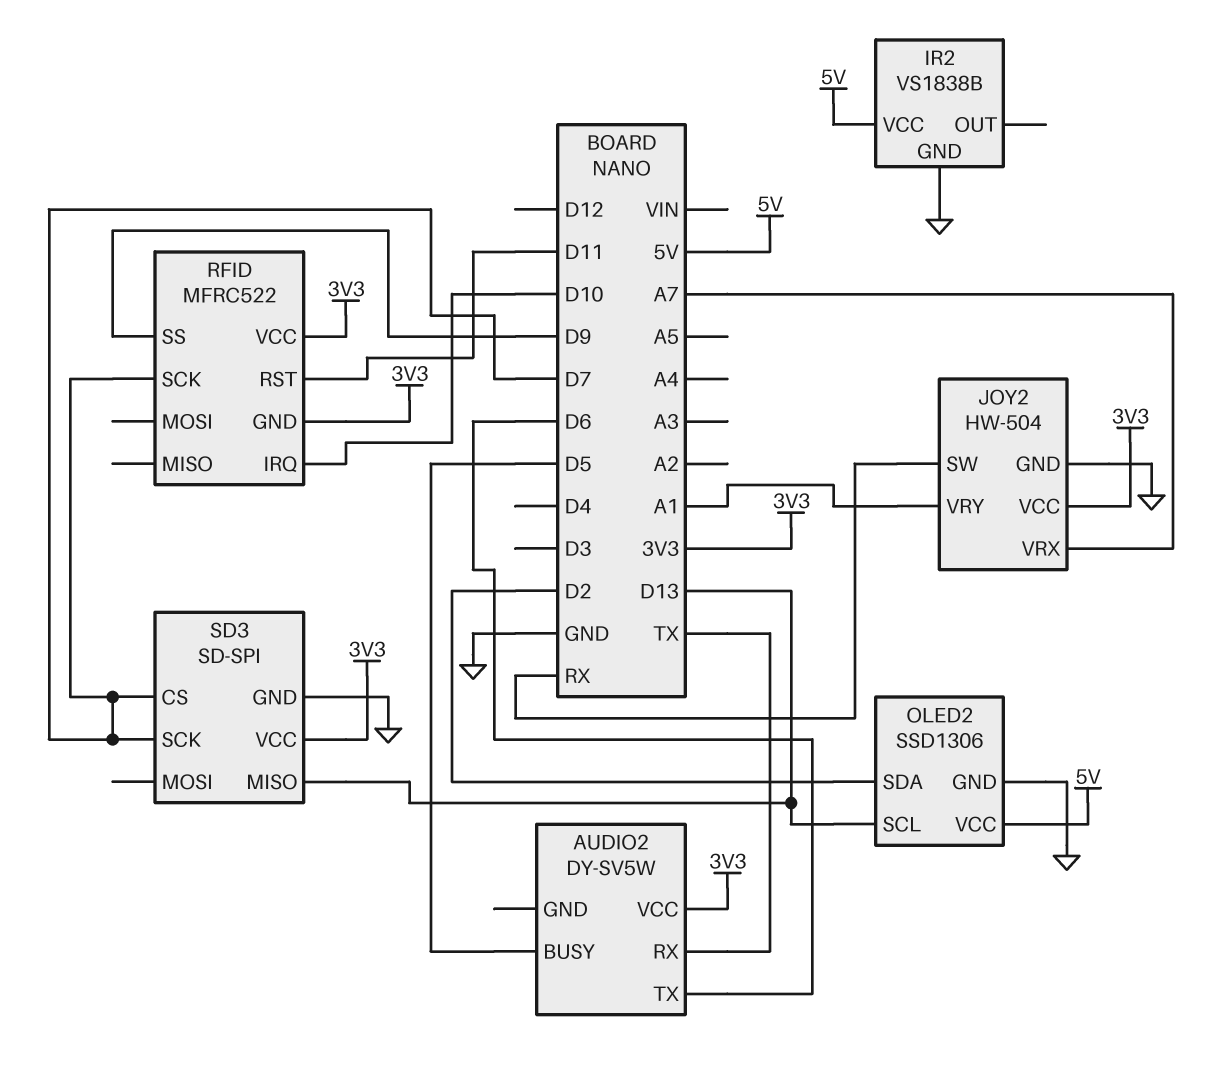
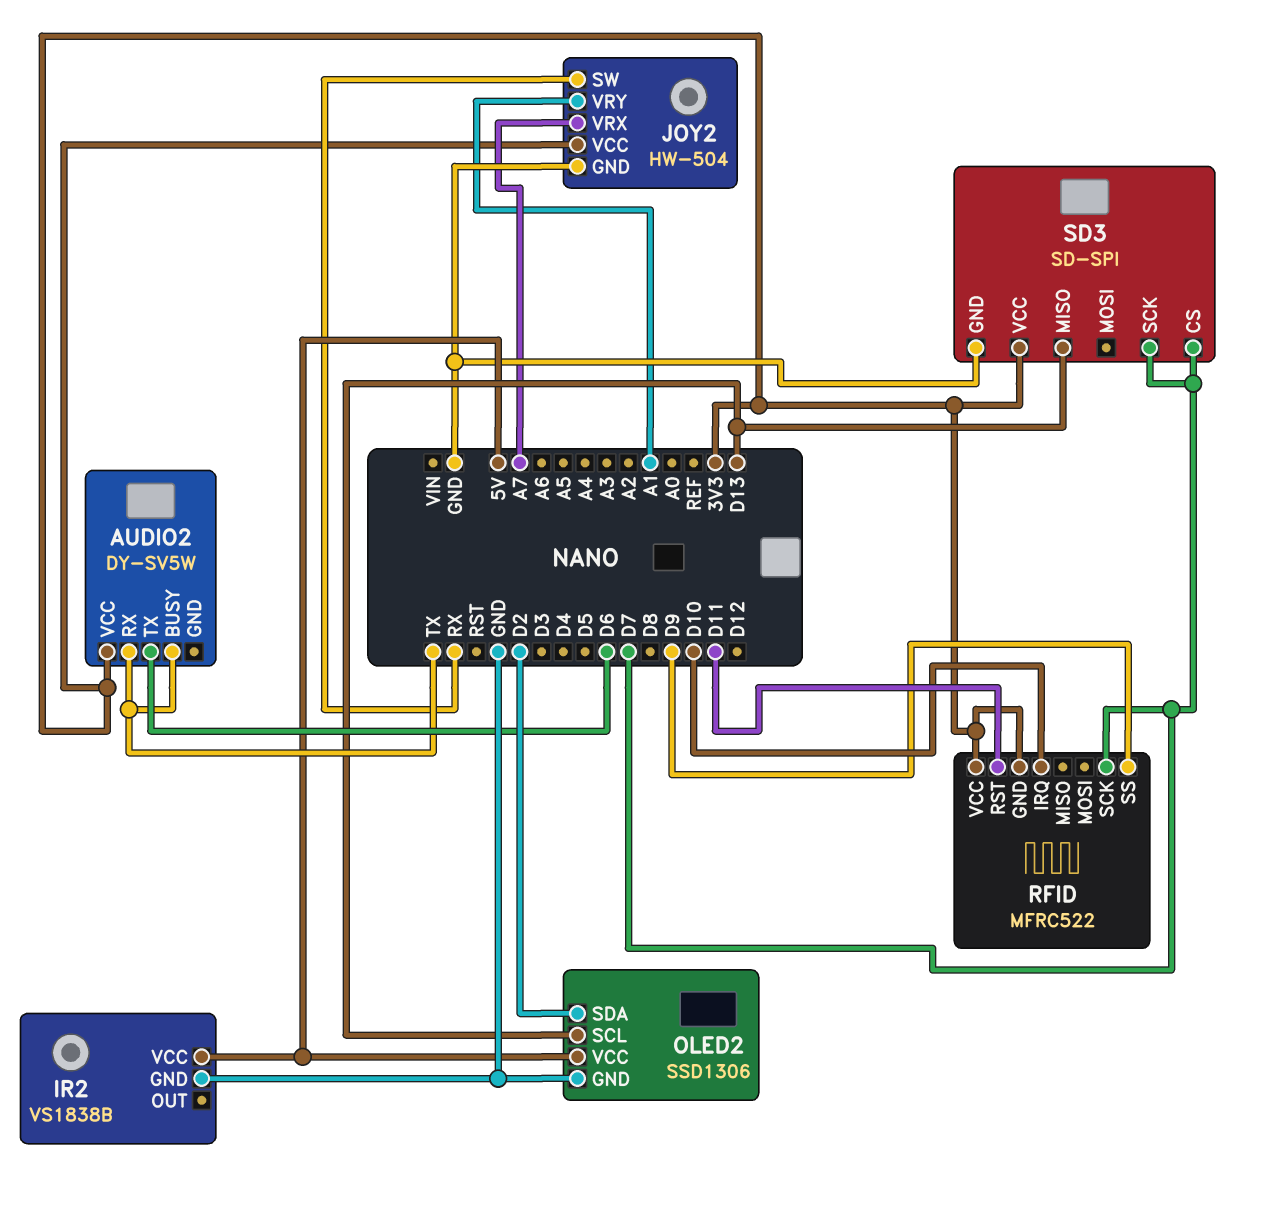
AUDIO2 pin BUSY: D5 -> TX

